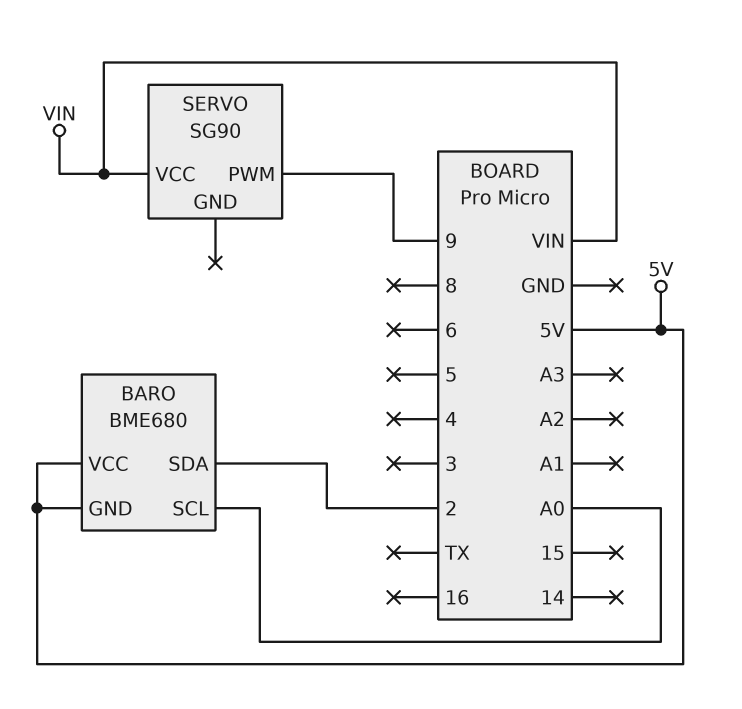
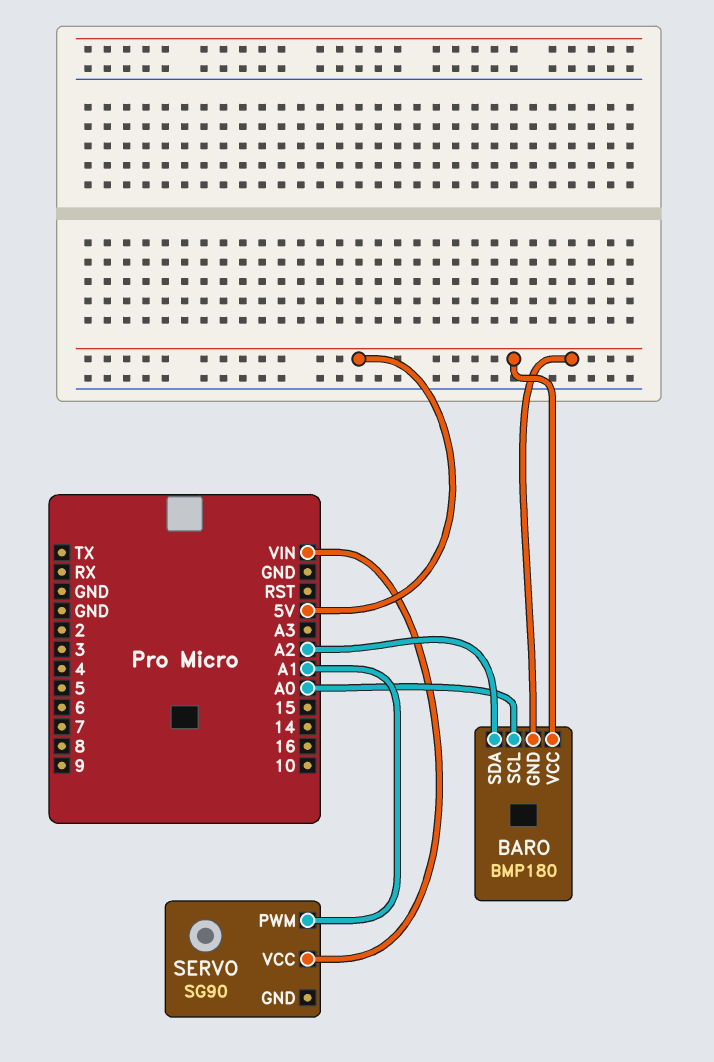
BARO: BME680 -> BMP180
BARO pin SDA: 2 -> A2
SERVO pin PWM: 9 -> A1

